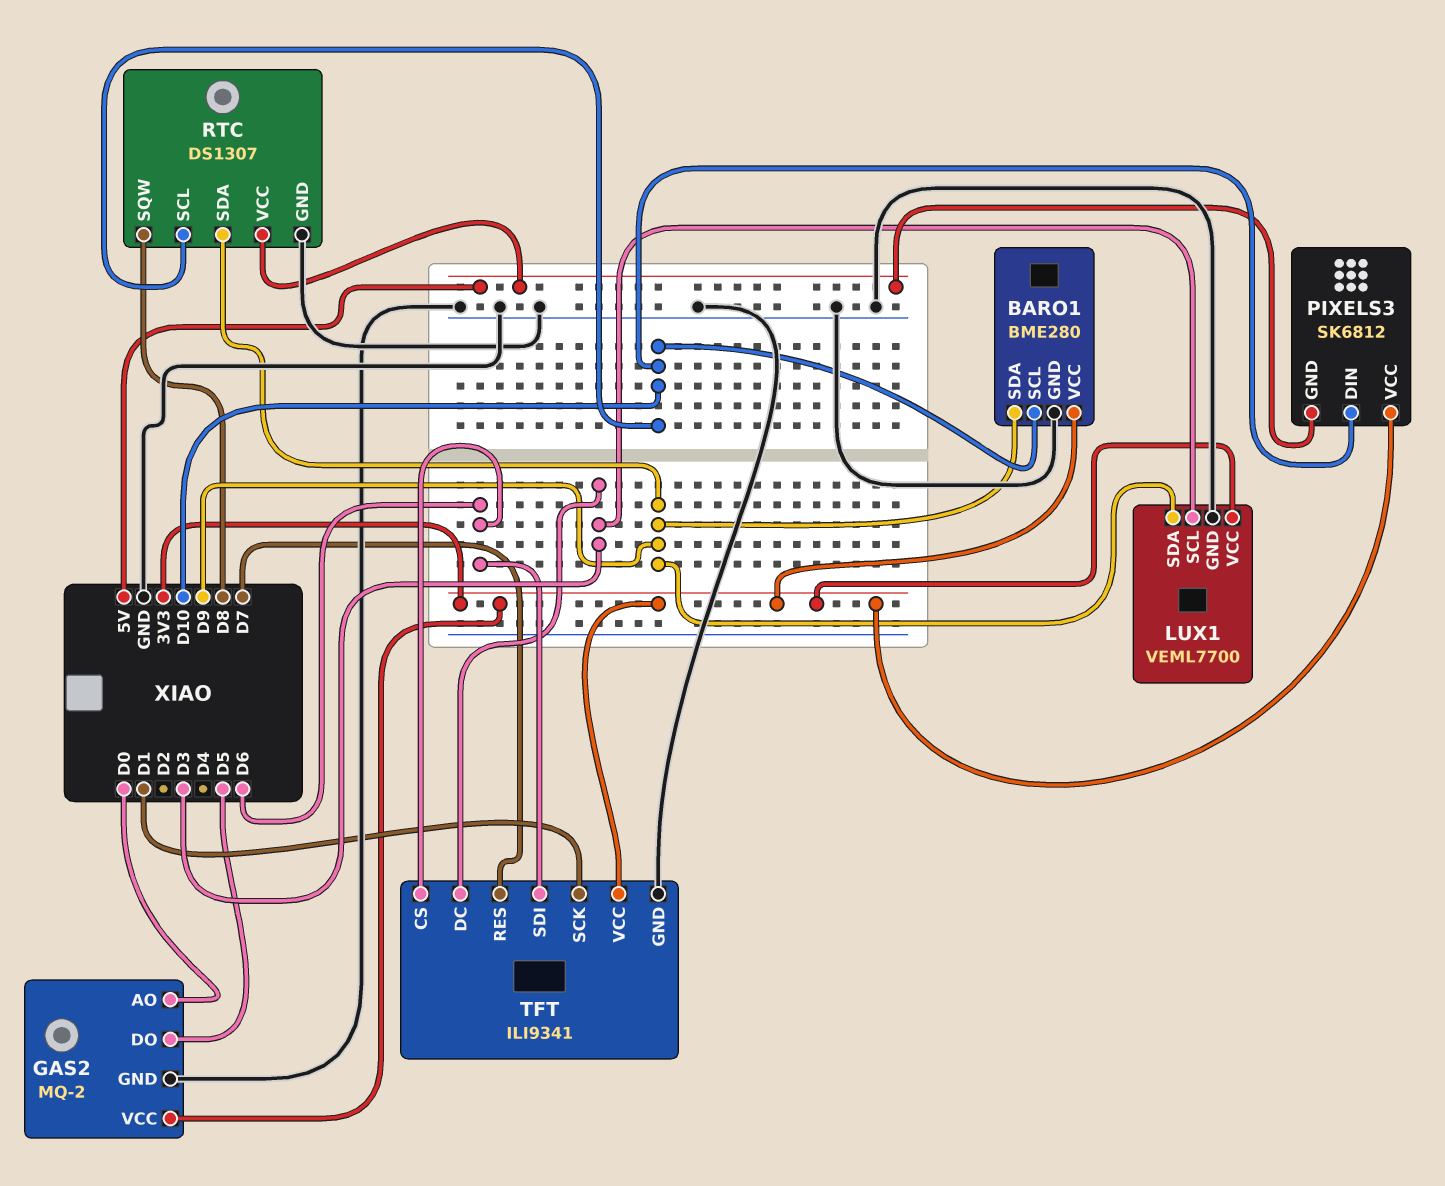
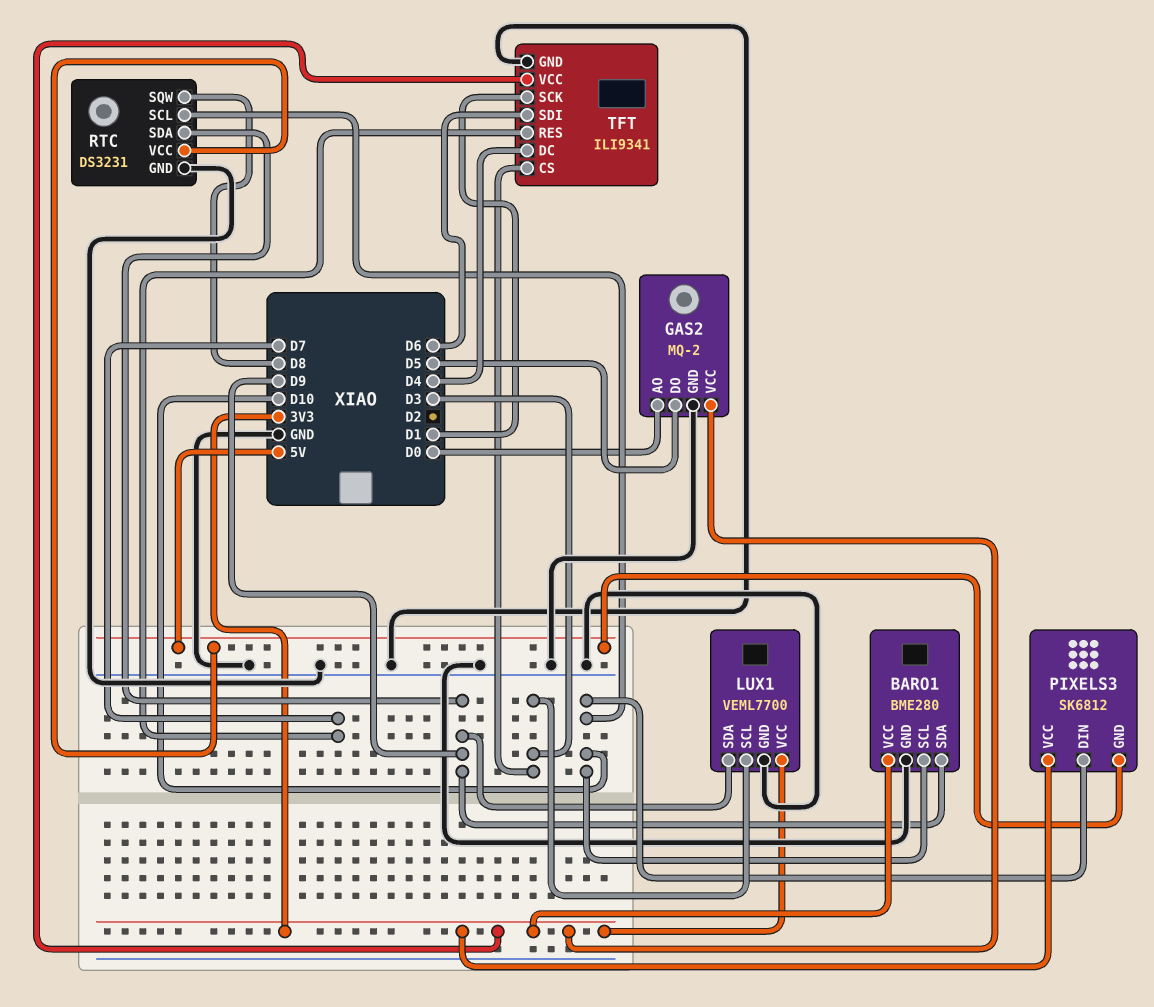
RTC: DS1307 -> DS3231
TFT pin CS: D6 -> D3
TFT pin DC: D3 -> D4

